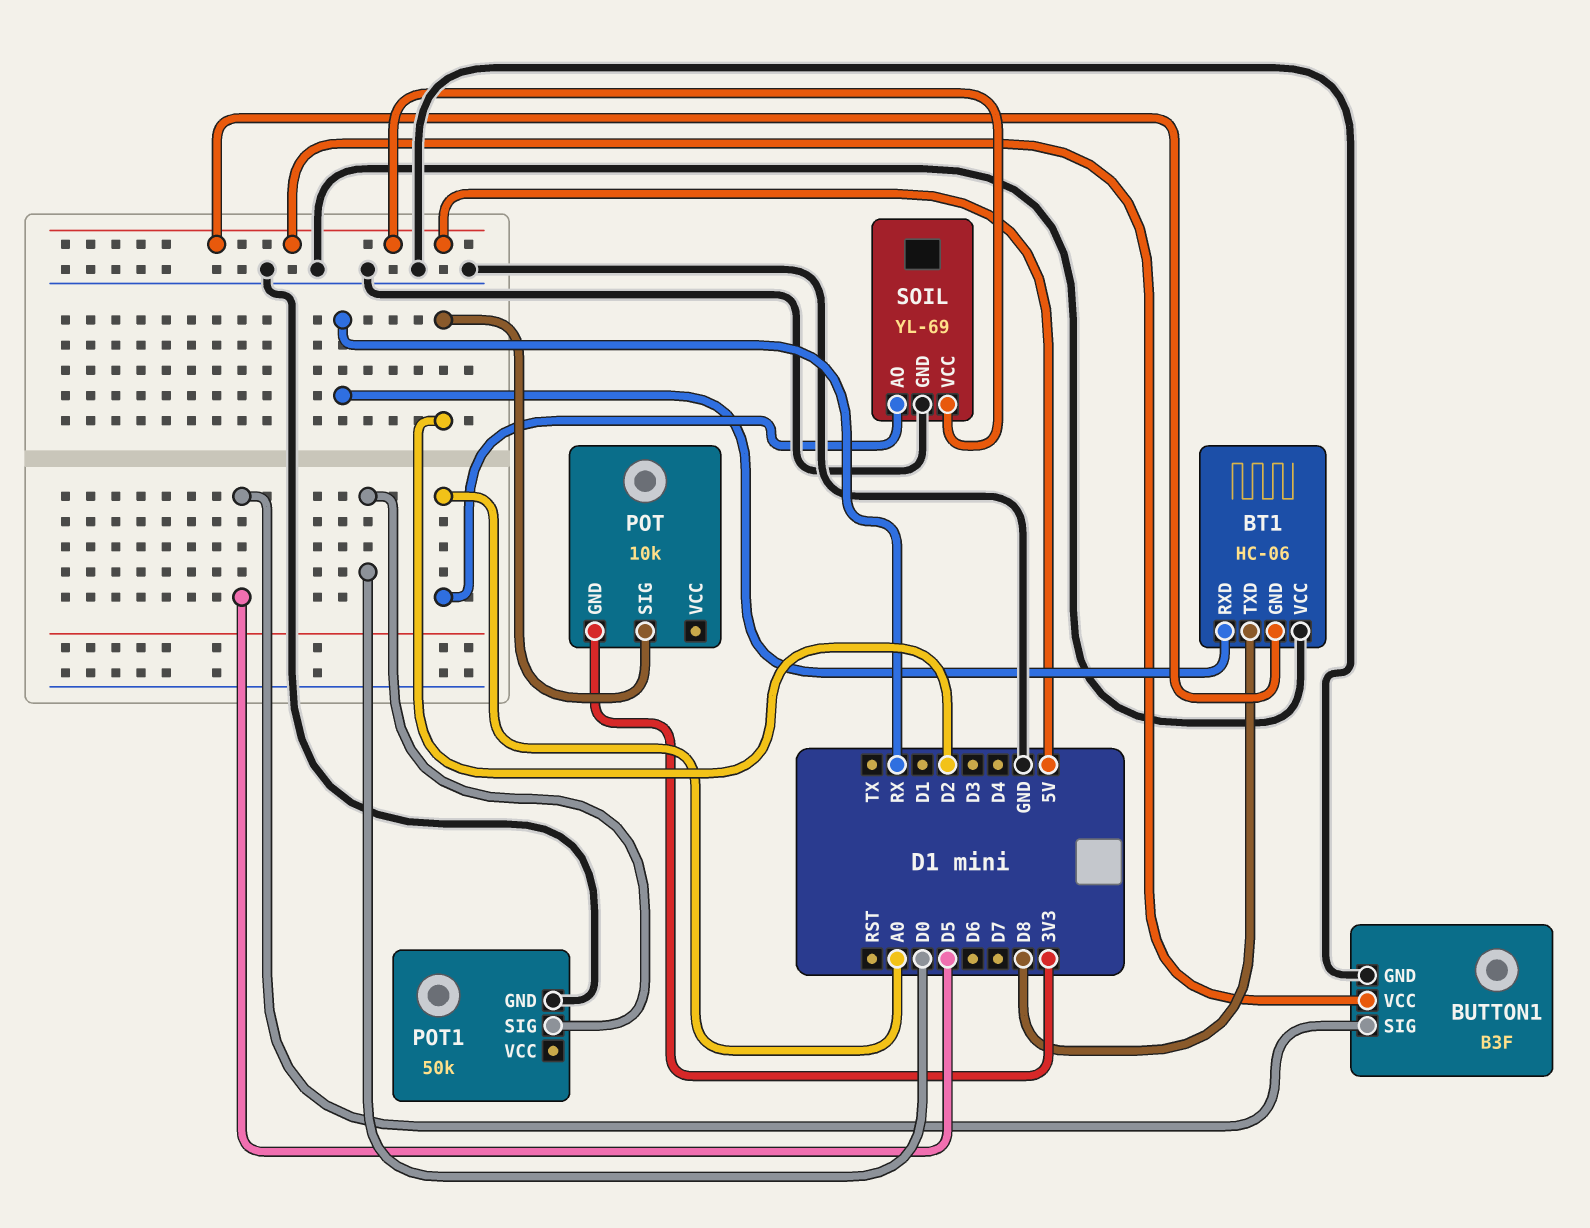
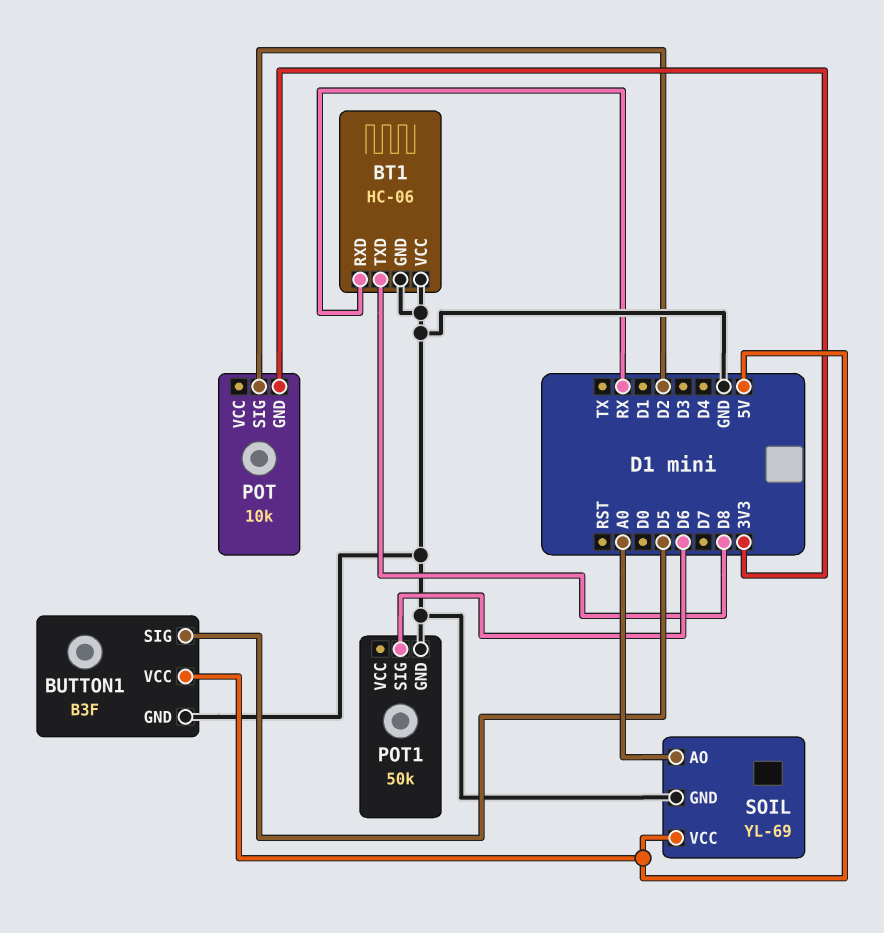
BT1 pin GND: 5V -> GND
POT1 pin SIG: D0 -> D6

